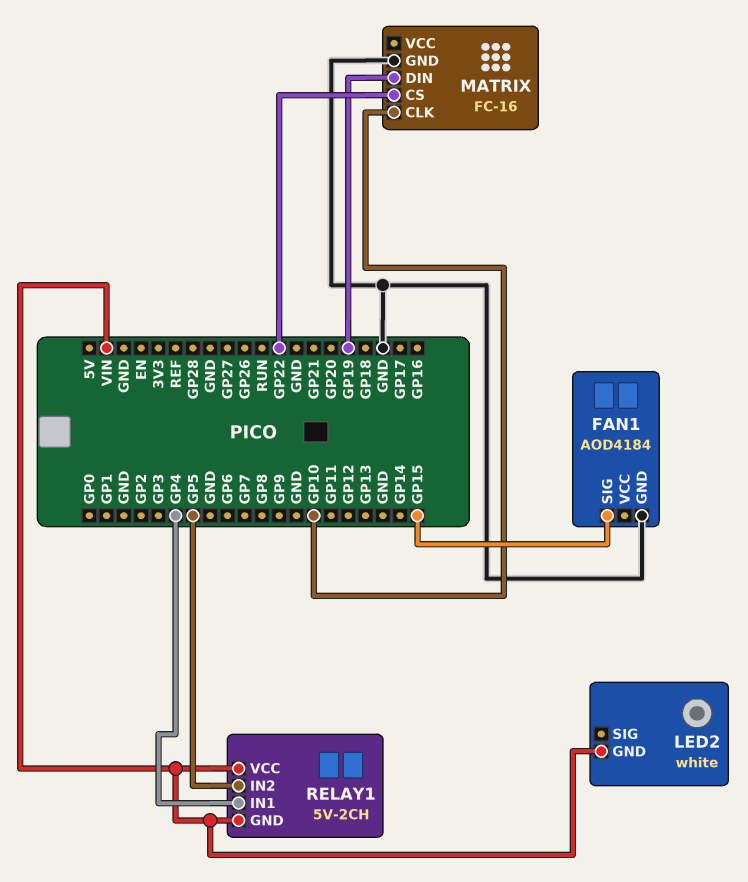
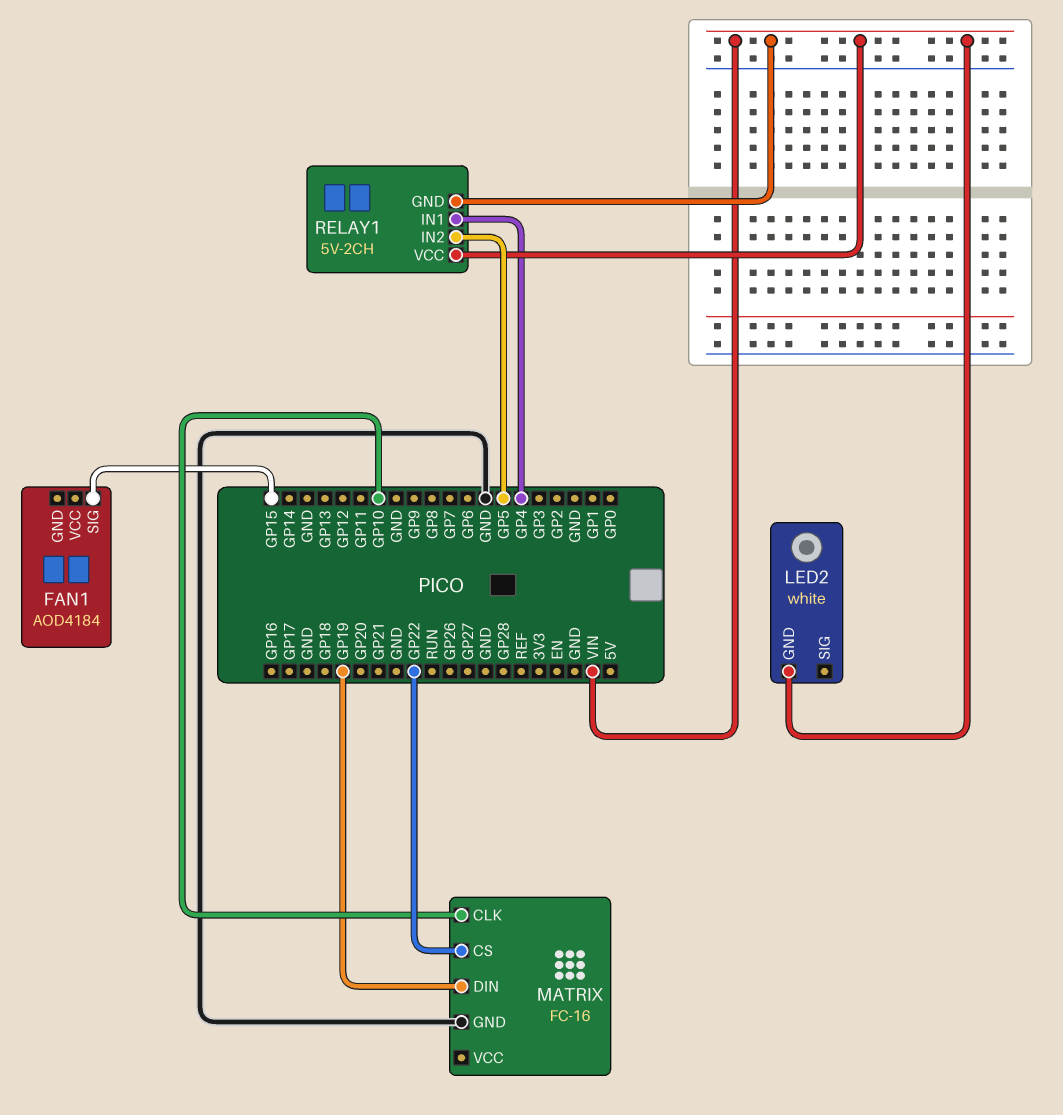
FAN1 pin GND: GND -> none

